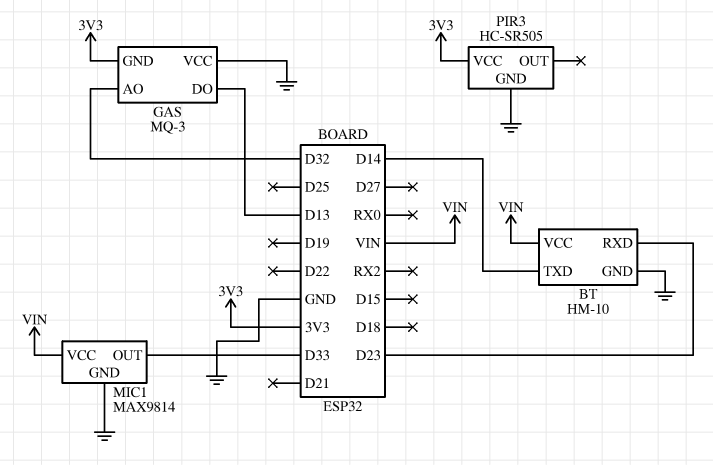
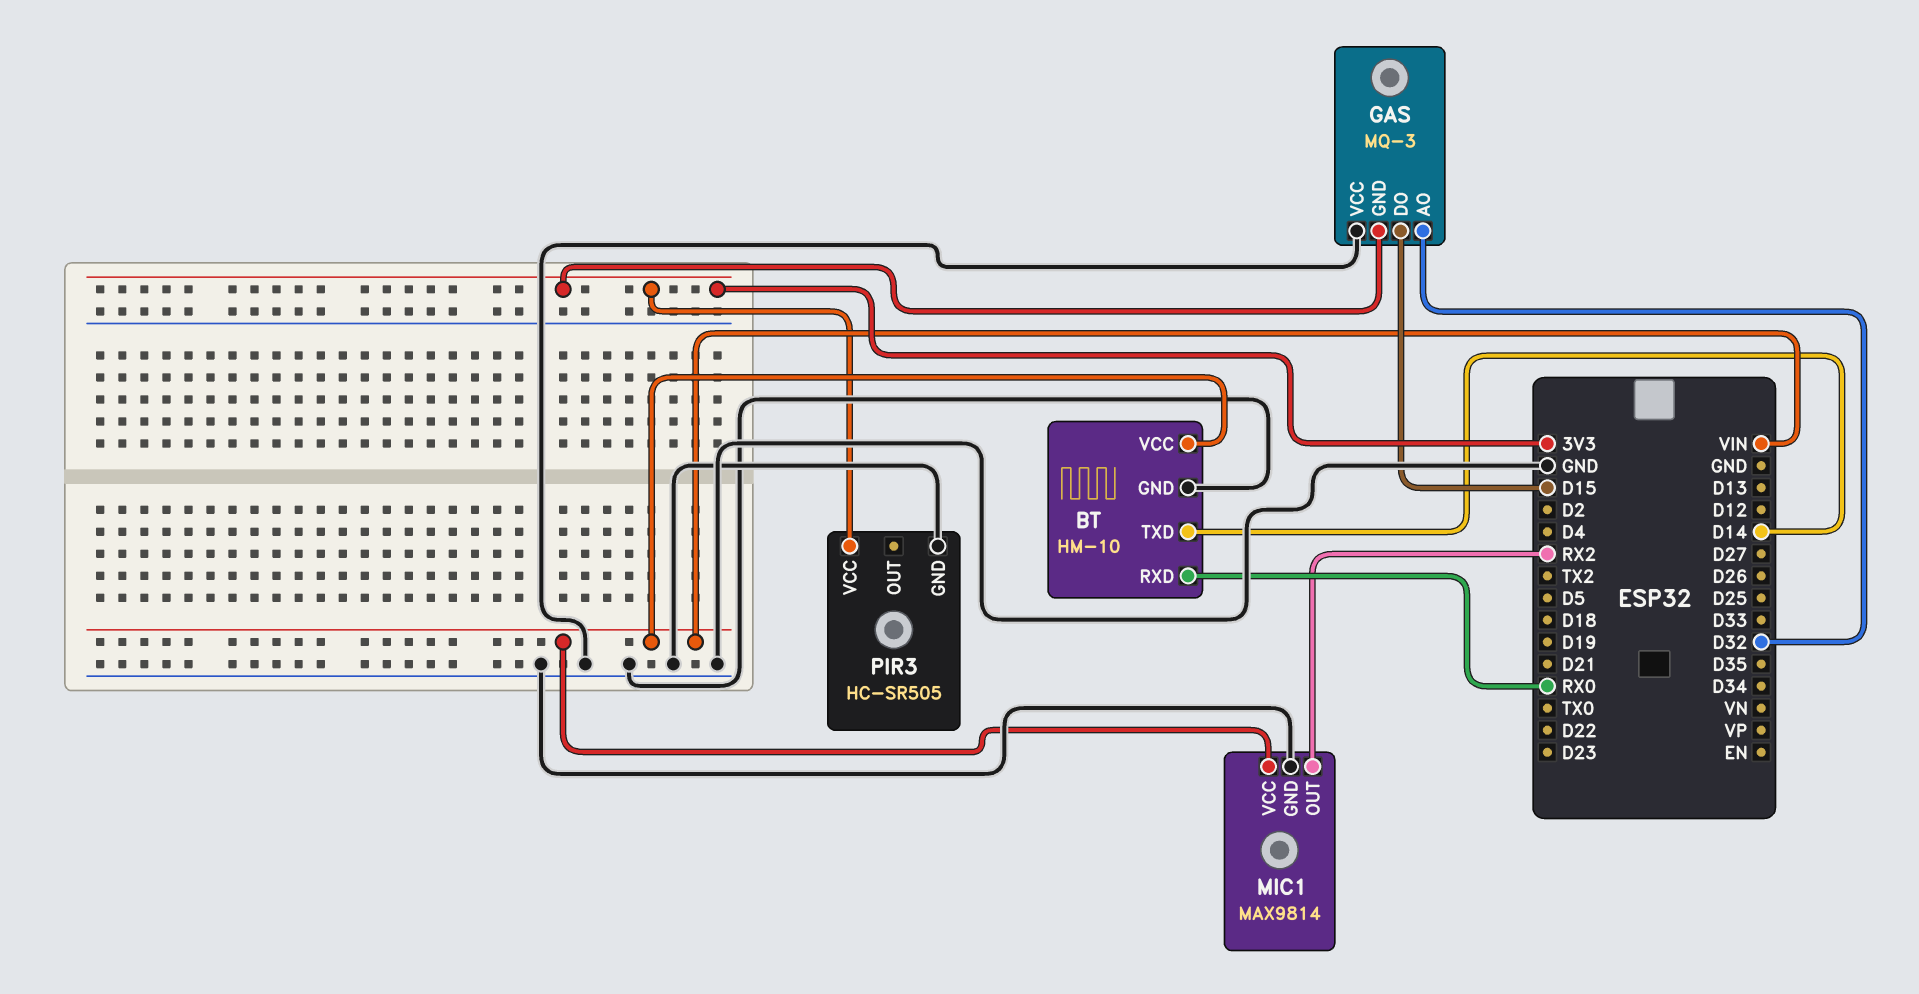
BT pin RXD: D23 -> RX0
GAS pin DO: D13 -> D15
MIC1 pin OUT: D33 -> RX2

